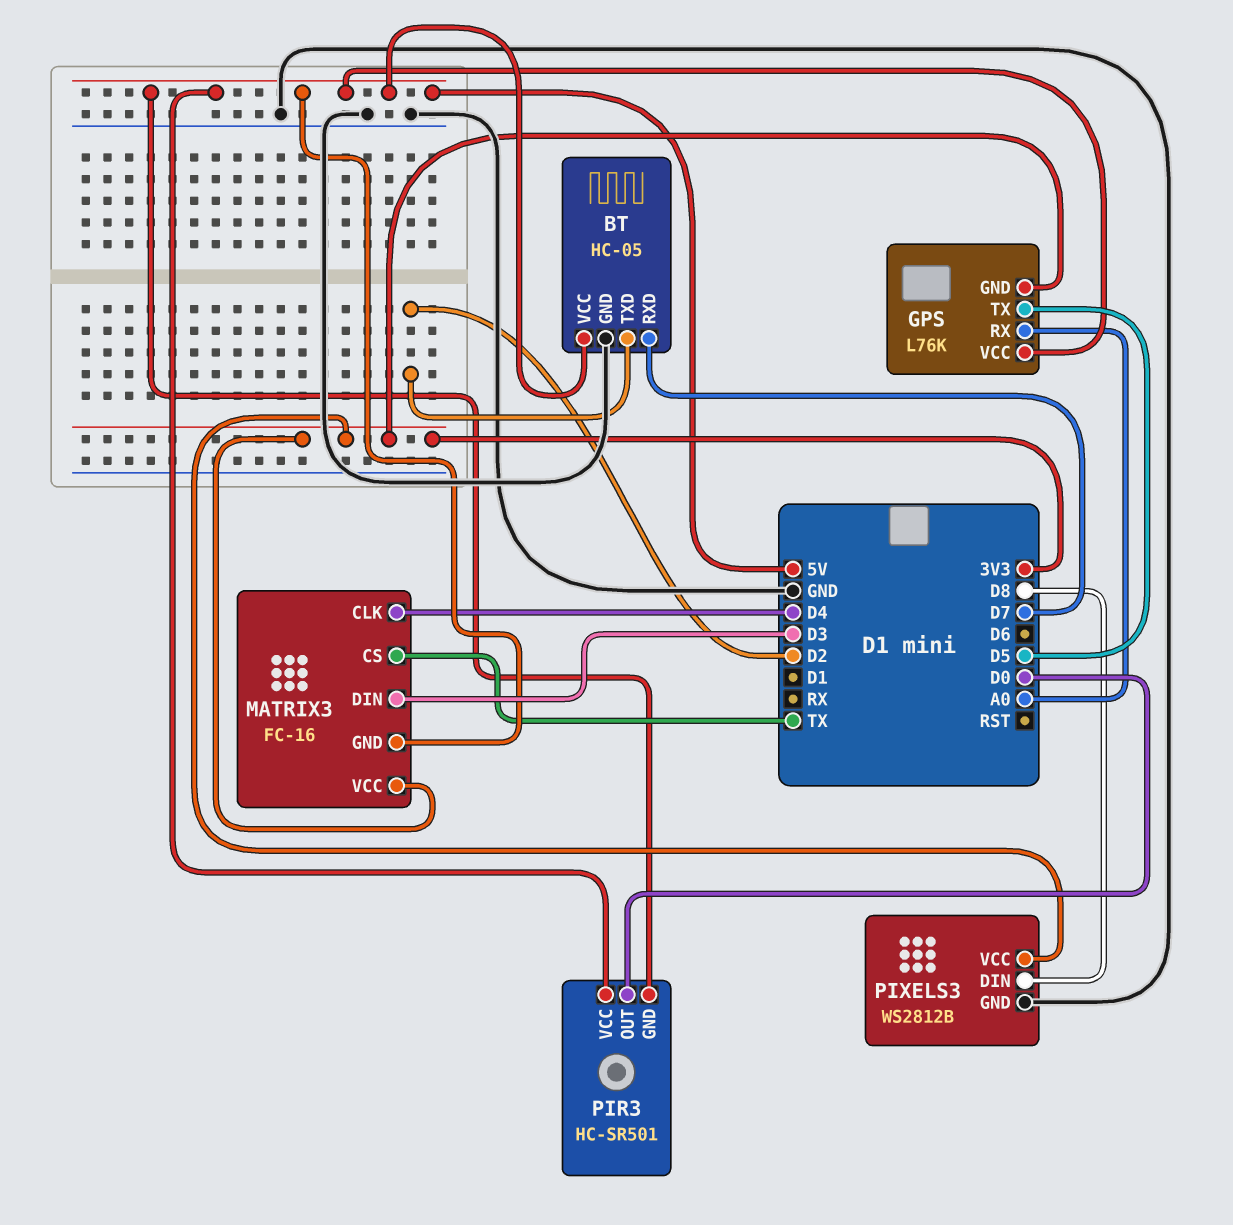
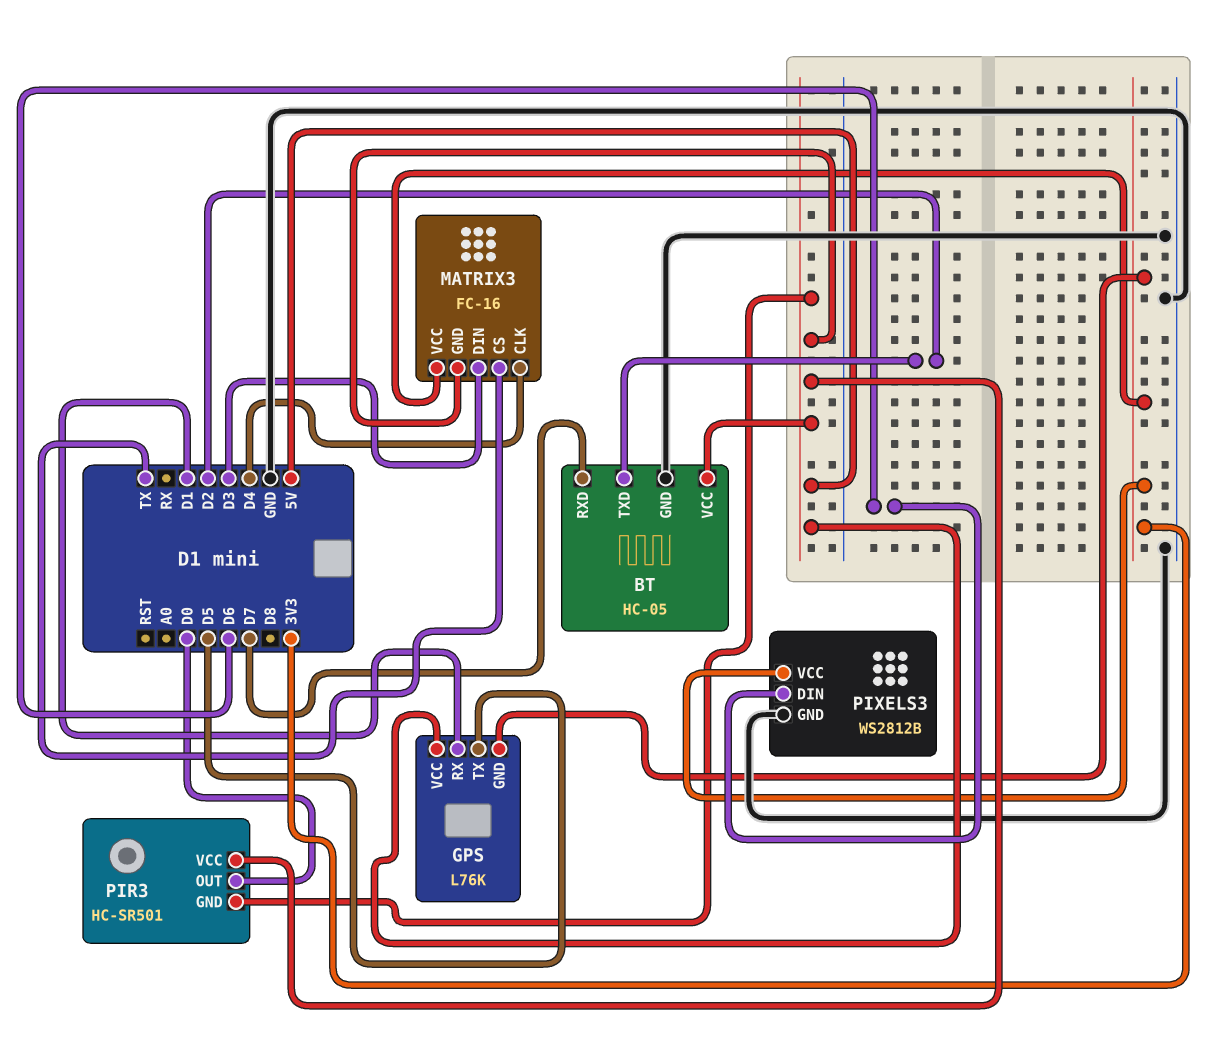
GPS pin RX: A0 -> D1
PIXELS3 pin DIN: D8 -> D6

